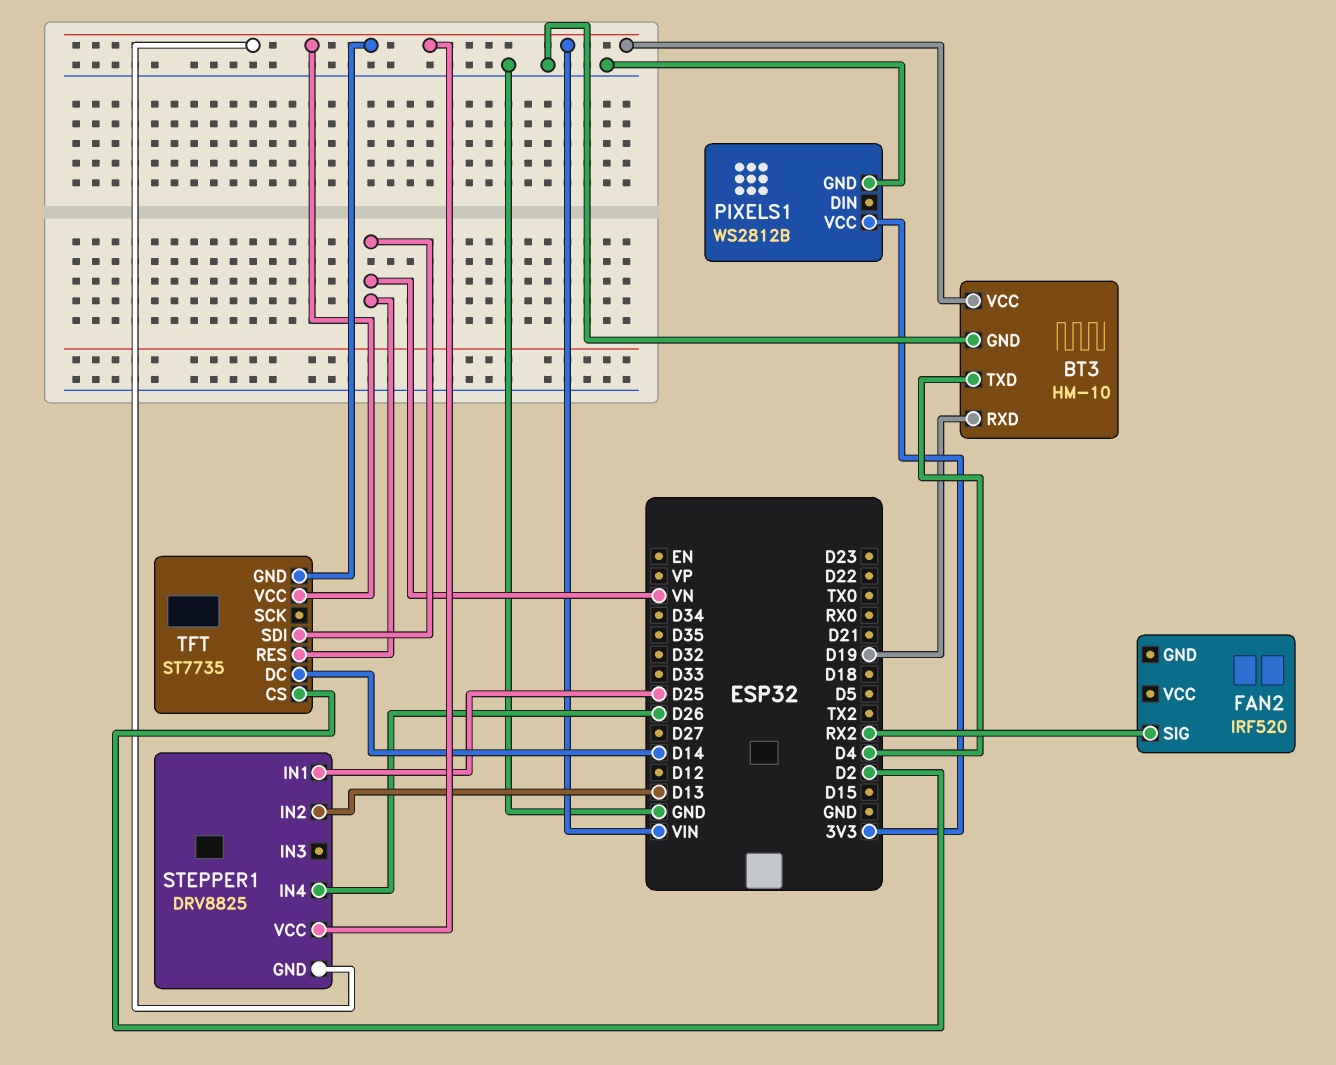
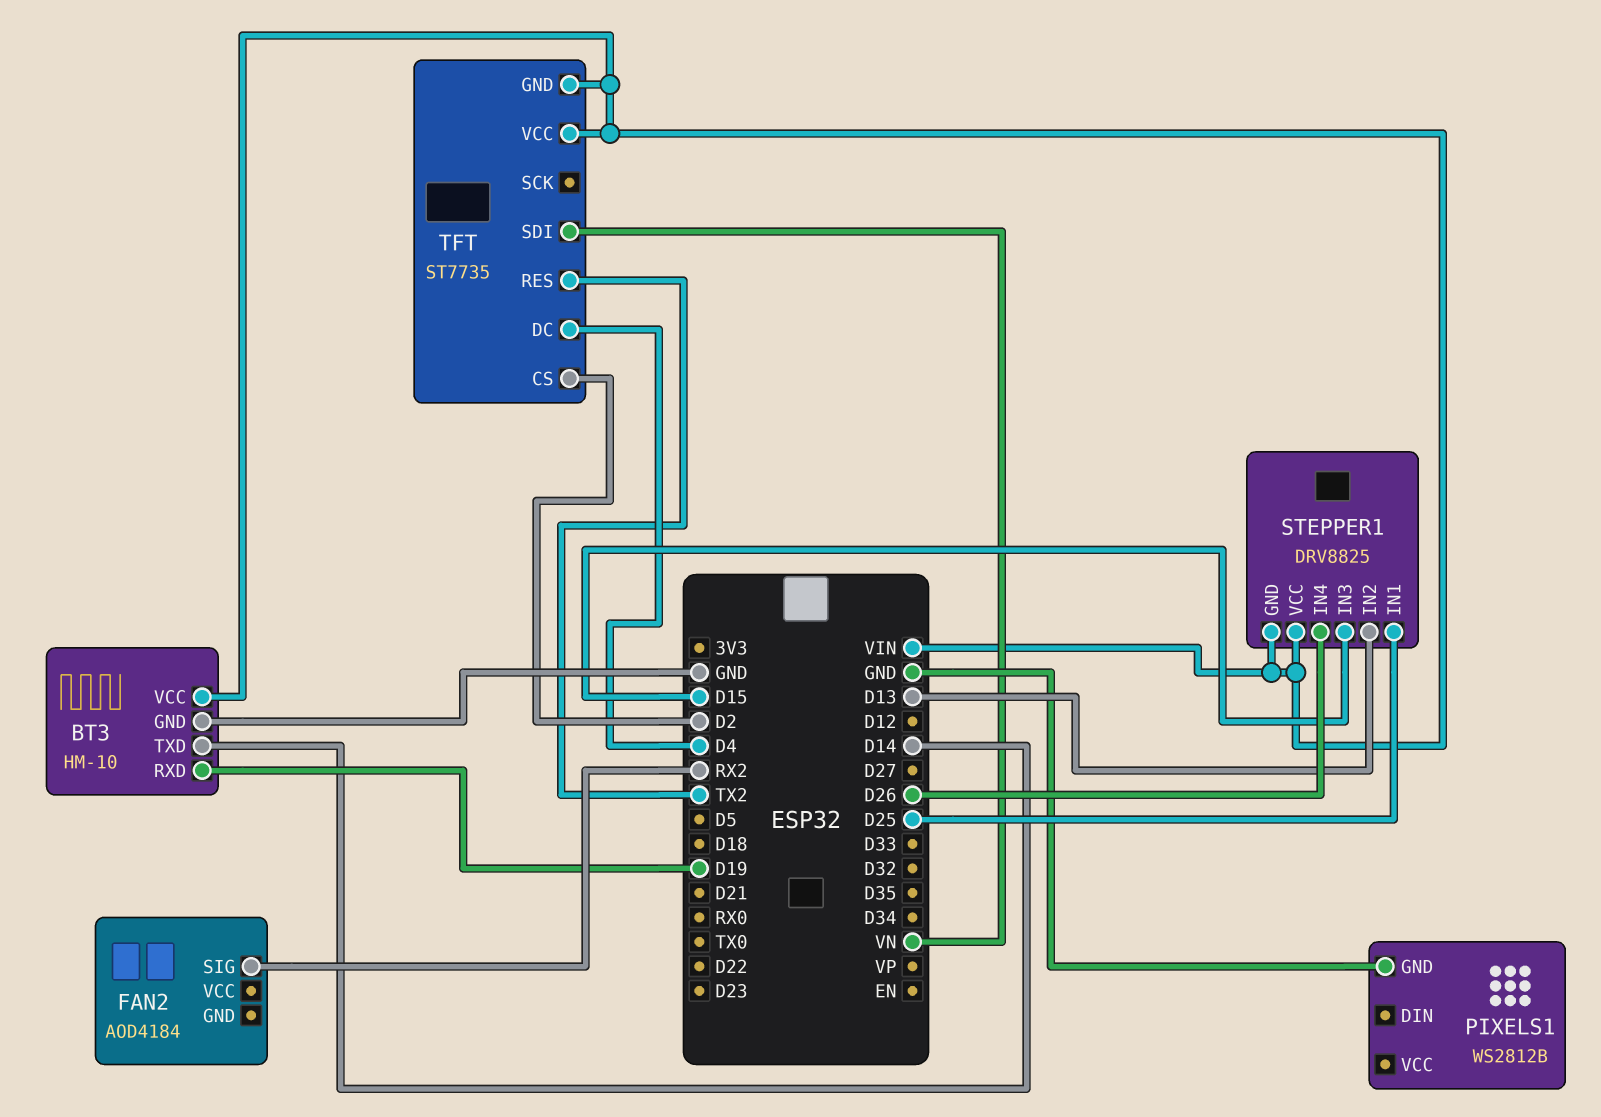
BT3 pin TXD: D4 -> D14
FAN2: IRF520 -> AOD4184
PIXELS1 pin VCC: 3V3 -> none
STEPPER1 pin IN3: none -> D15
TFT pin DC: D14 -> D4
TFT pin RES: VN -> TX2

